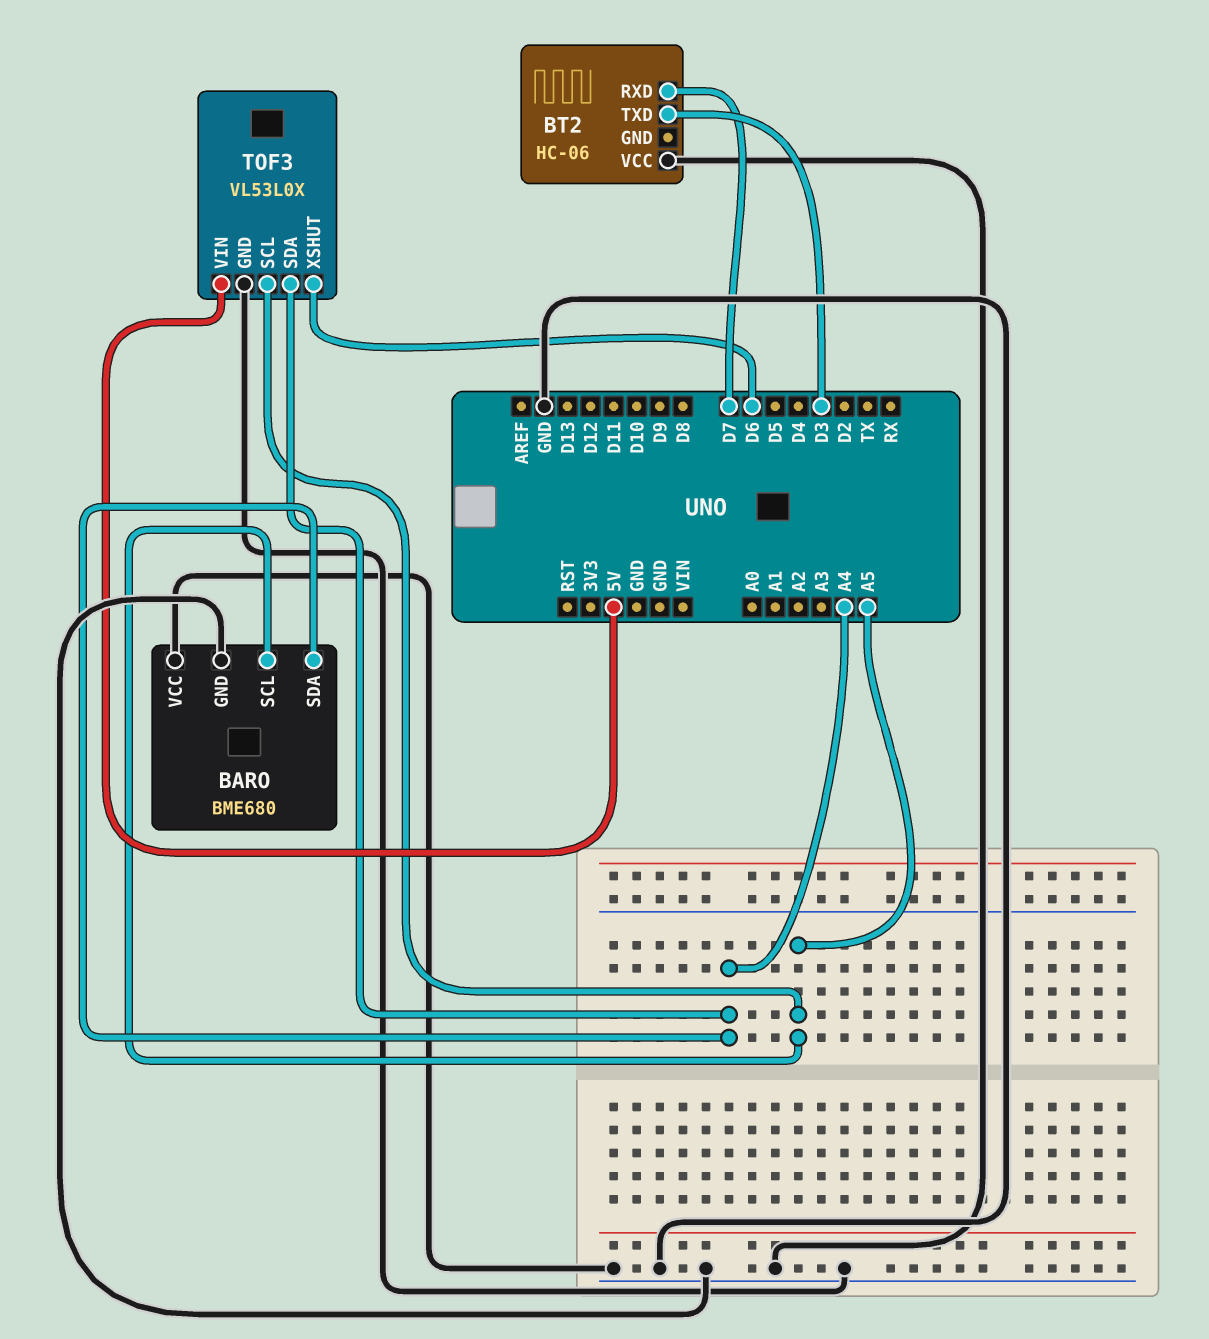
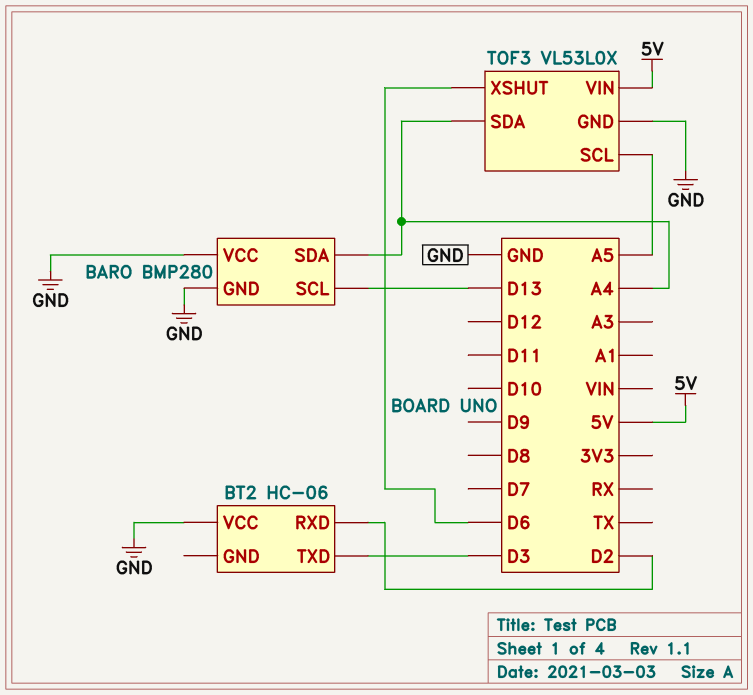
BARO: BME680 -> BMP280
BARO pin SCL: A5 -> D13
BT2 pin RXD: D7 -> D2

